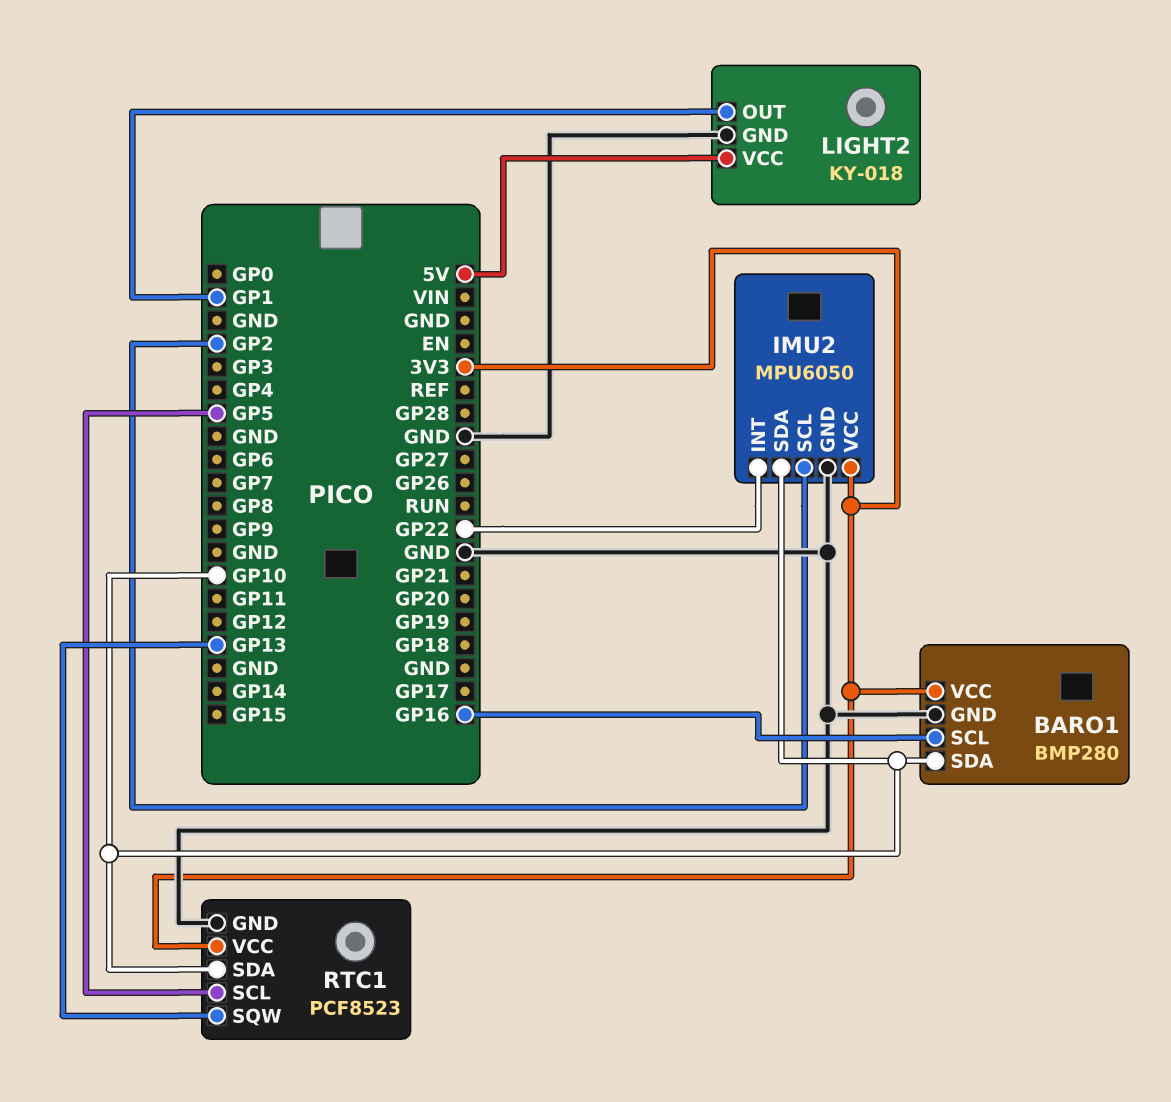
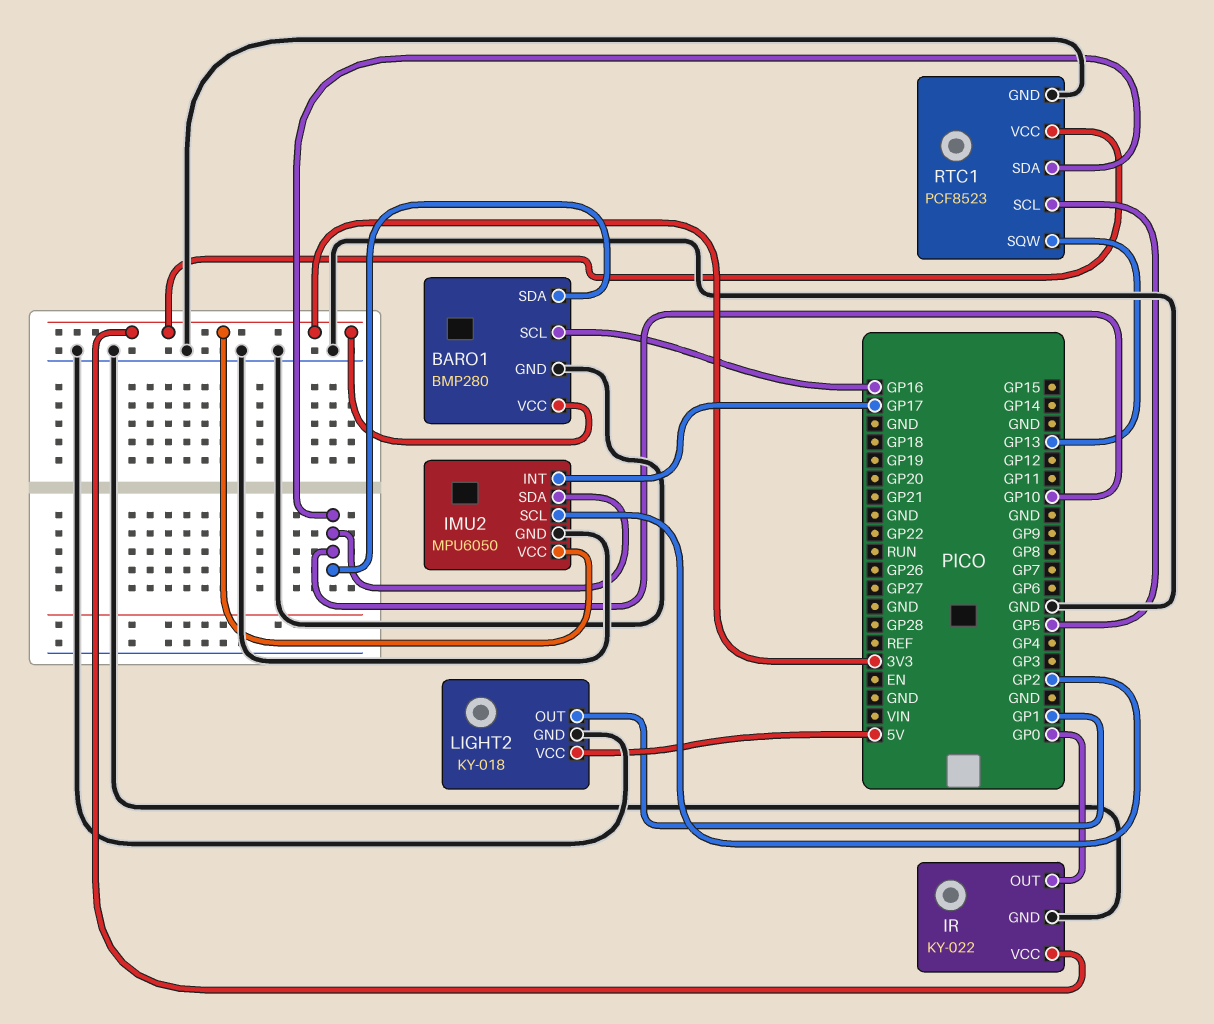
IMU2 pin INT: GP22 -> GP17
IR: none -> KY-022
IR pin GND: none -> GND
IR pin OUT: none -> GP0
IR pin VCC: none -> 3V3

